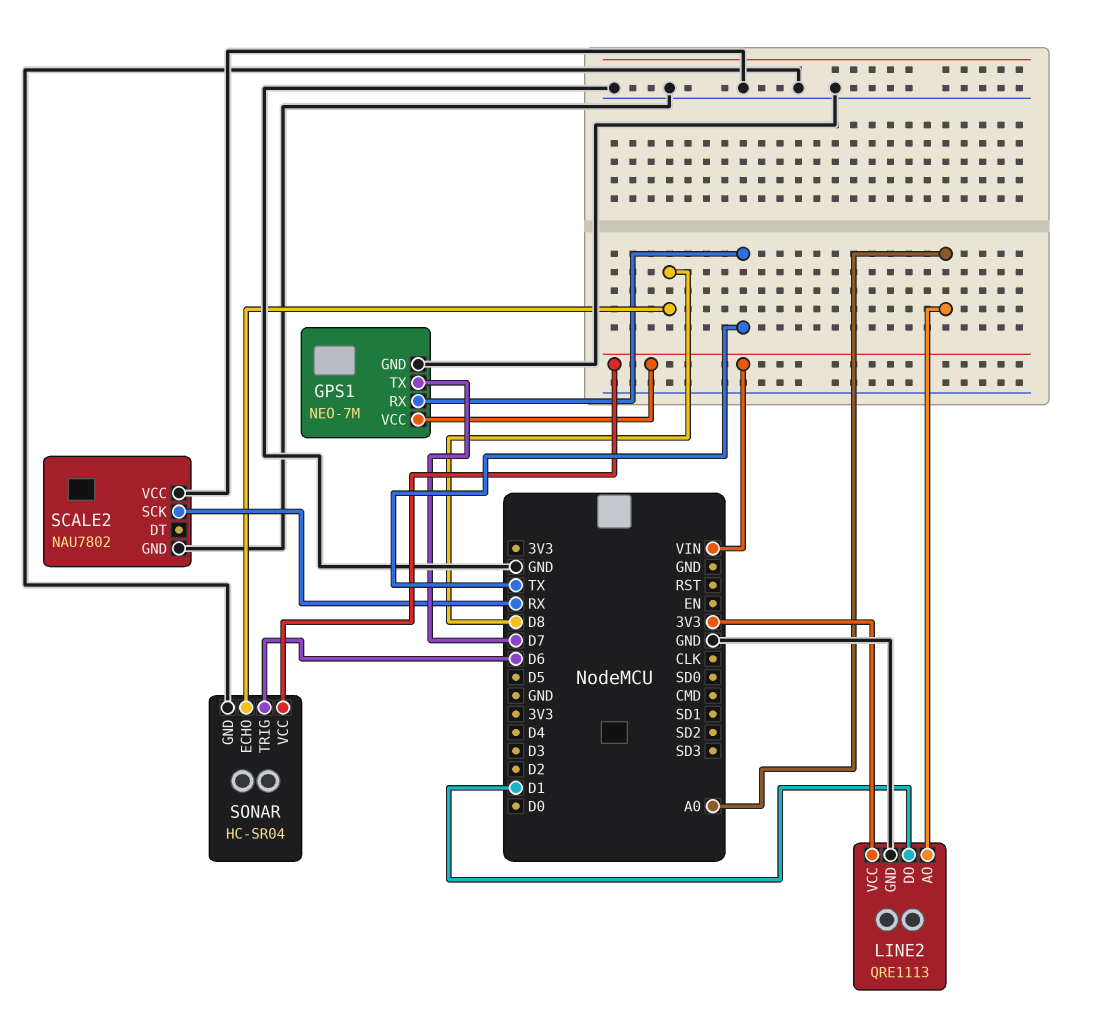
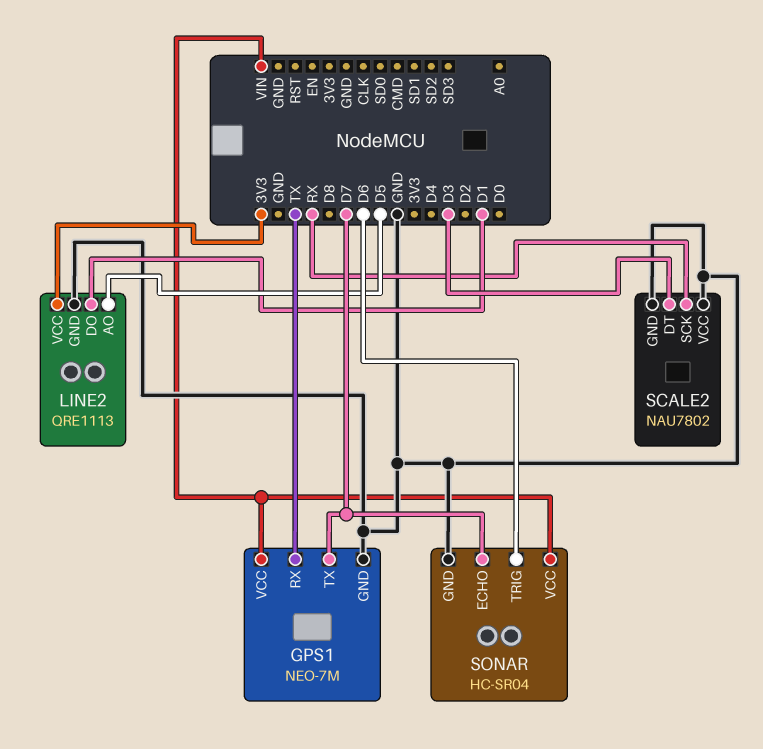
LINE2 pin AO: A0 -> D5
SCALE2 pin DT: none -> D3
SONAR pin ECHO: D8 -> D7

